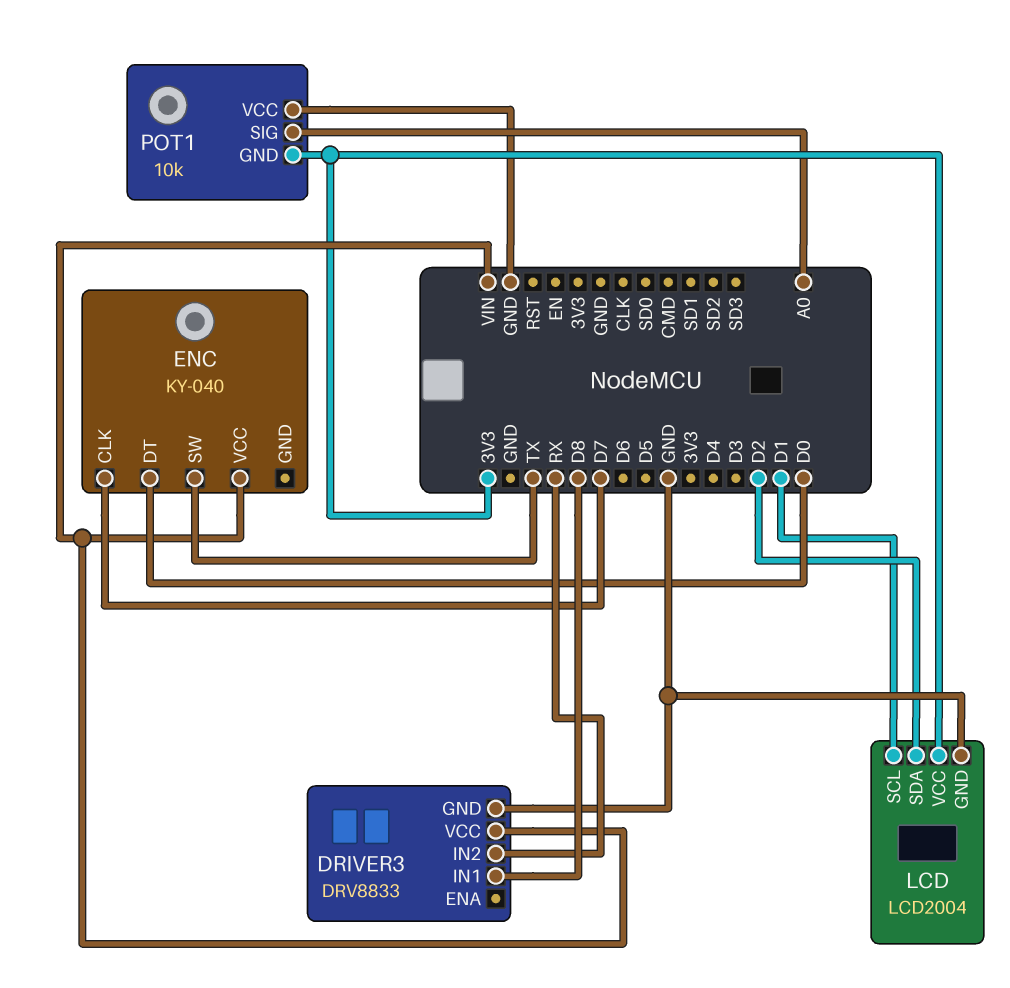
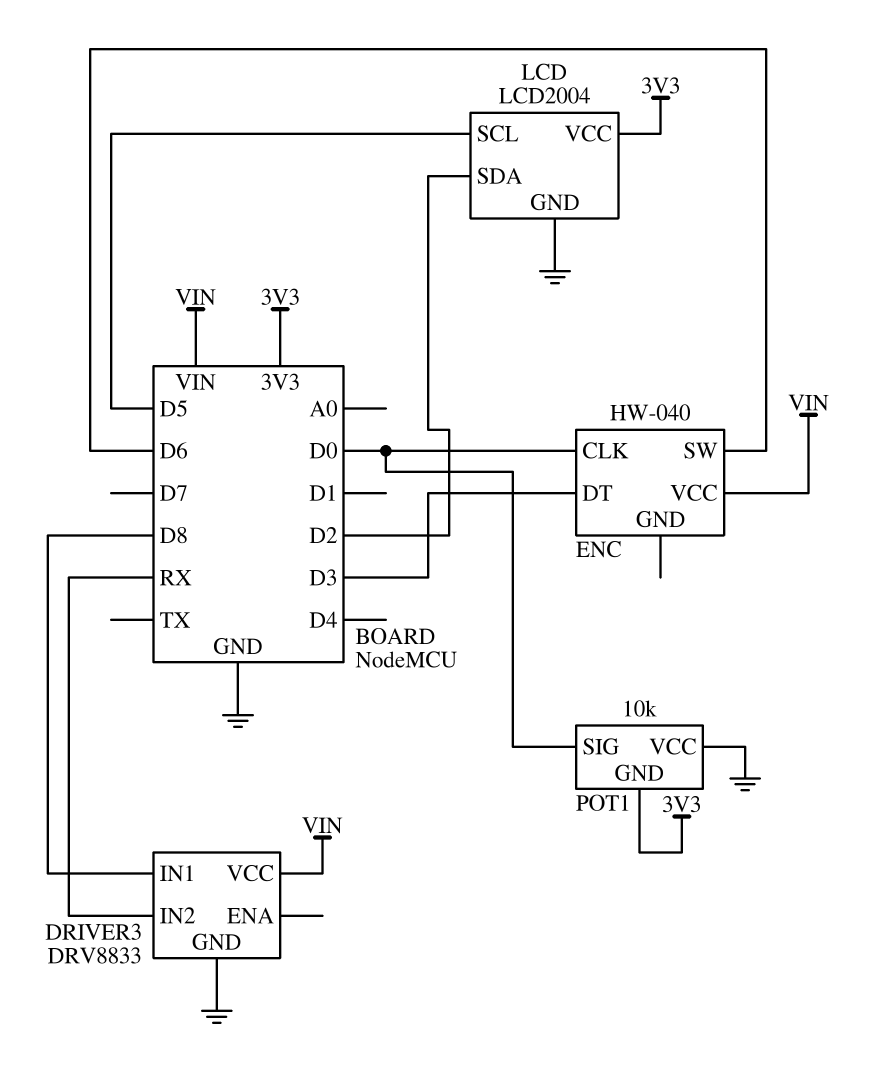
ENC: KY-040 -> HW-040
ENC pin CLK: D7 -> D0
ENC pin DT: D0 -> D3
ENC pin SW: TX -> D6
LCD pin SCL: D1 -> D5
POT1 pin SIG: A0 -> D0

